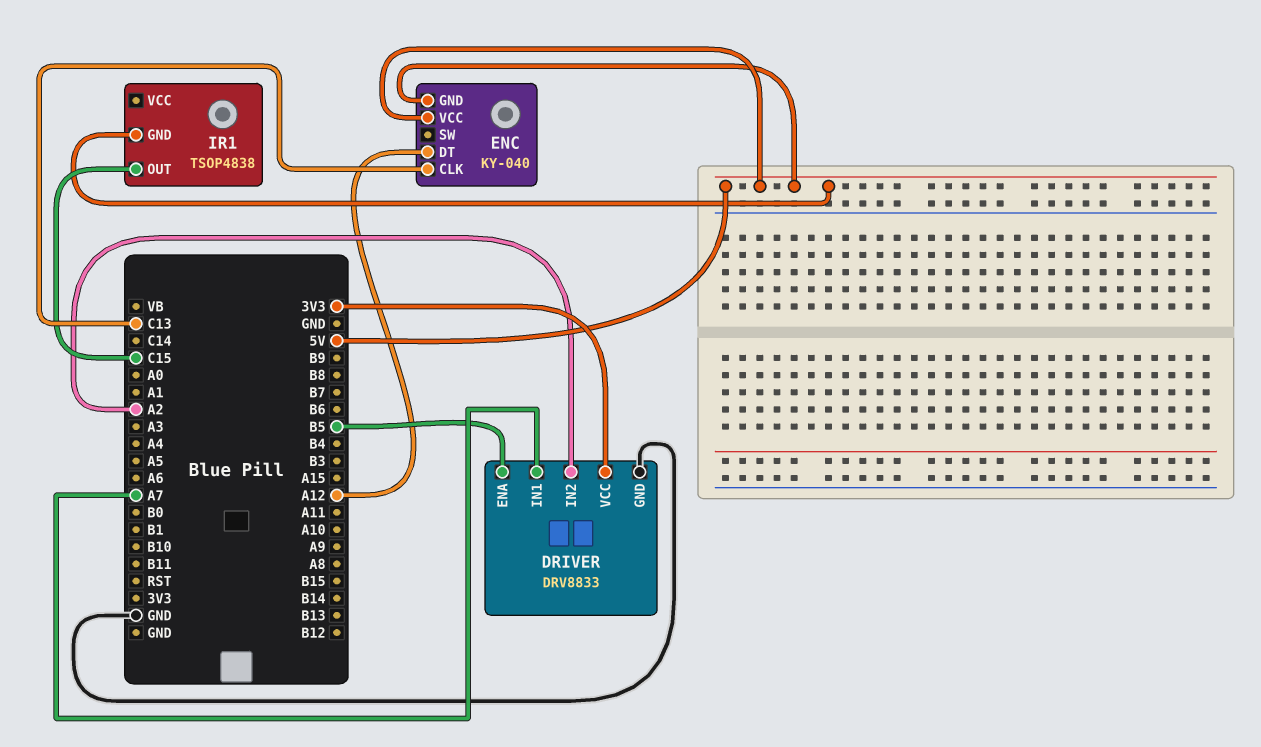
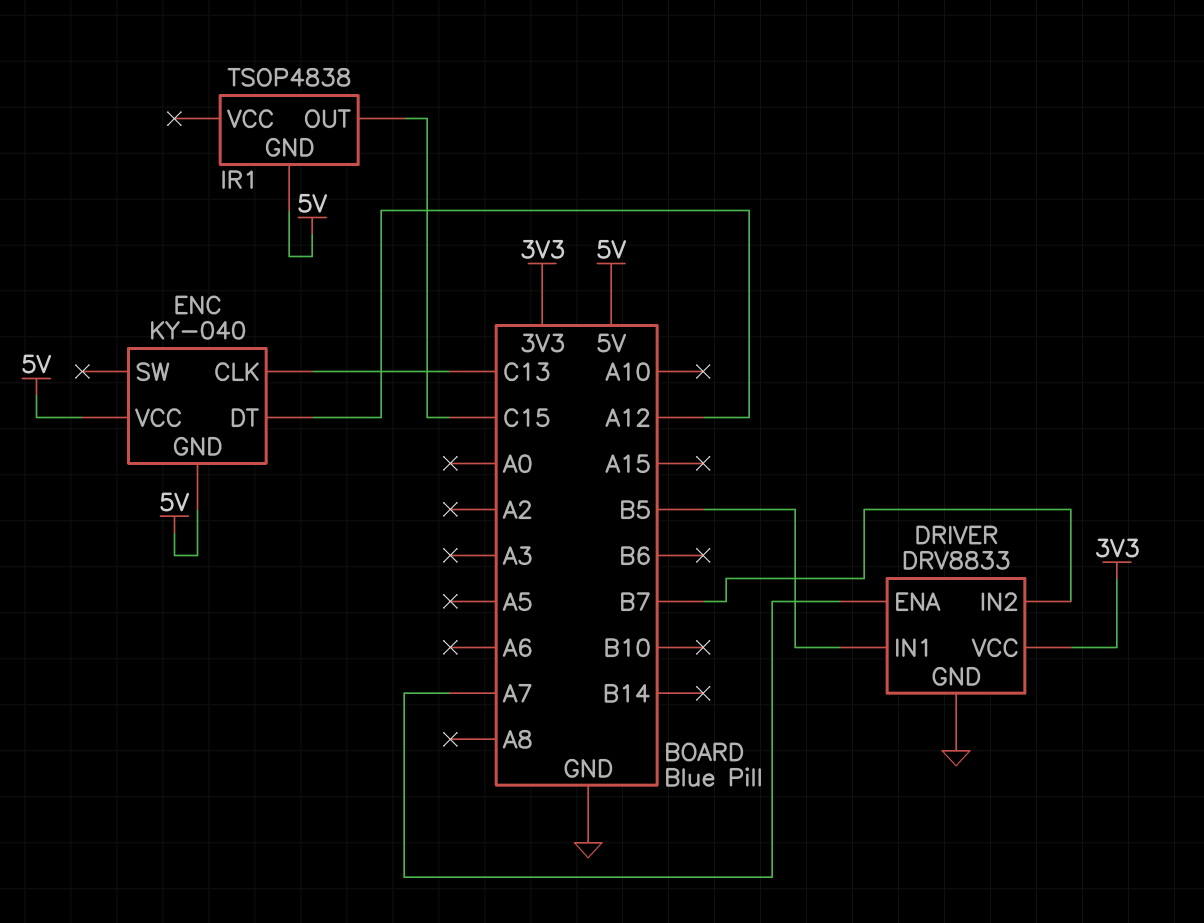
DRIVER pin ENA: B5 -> A7
DRIVER pin IN1: A7 -> B5
DRIVER pin IN2: A2 -> B7

